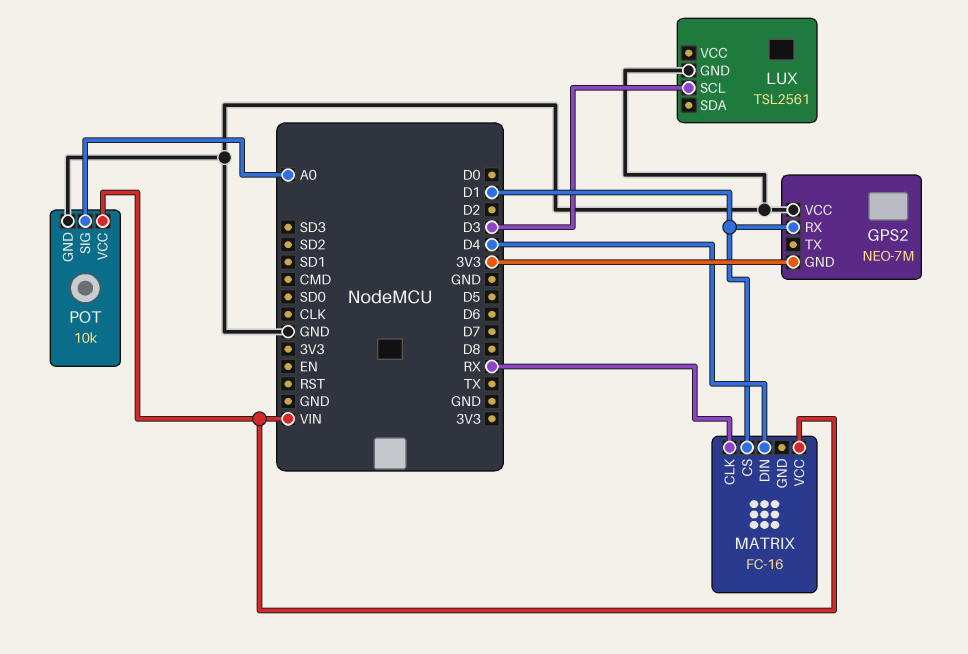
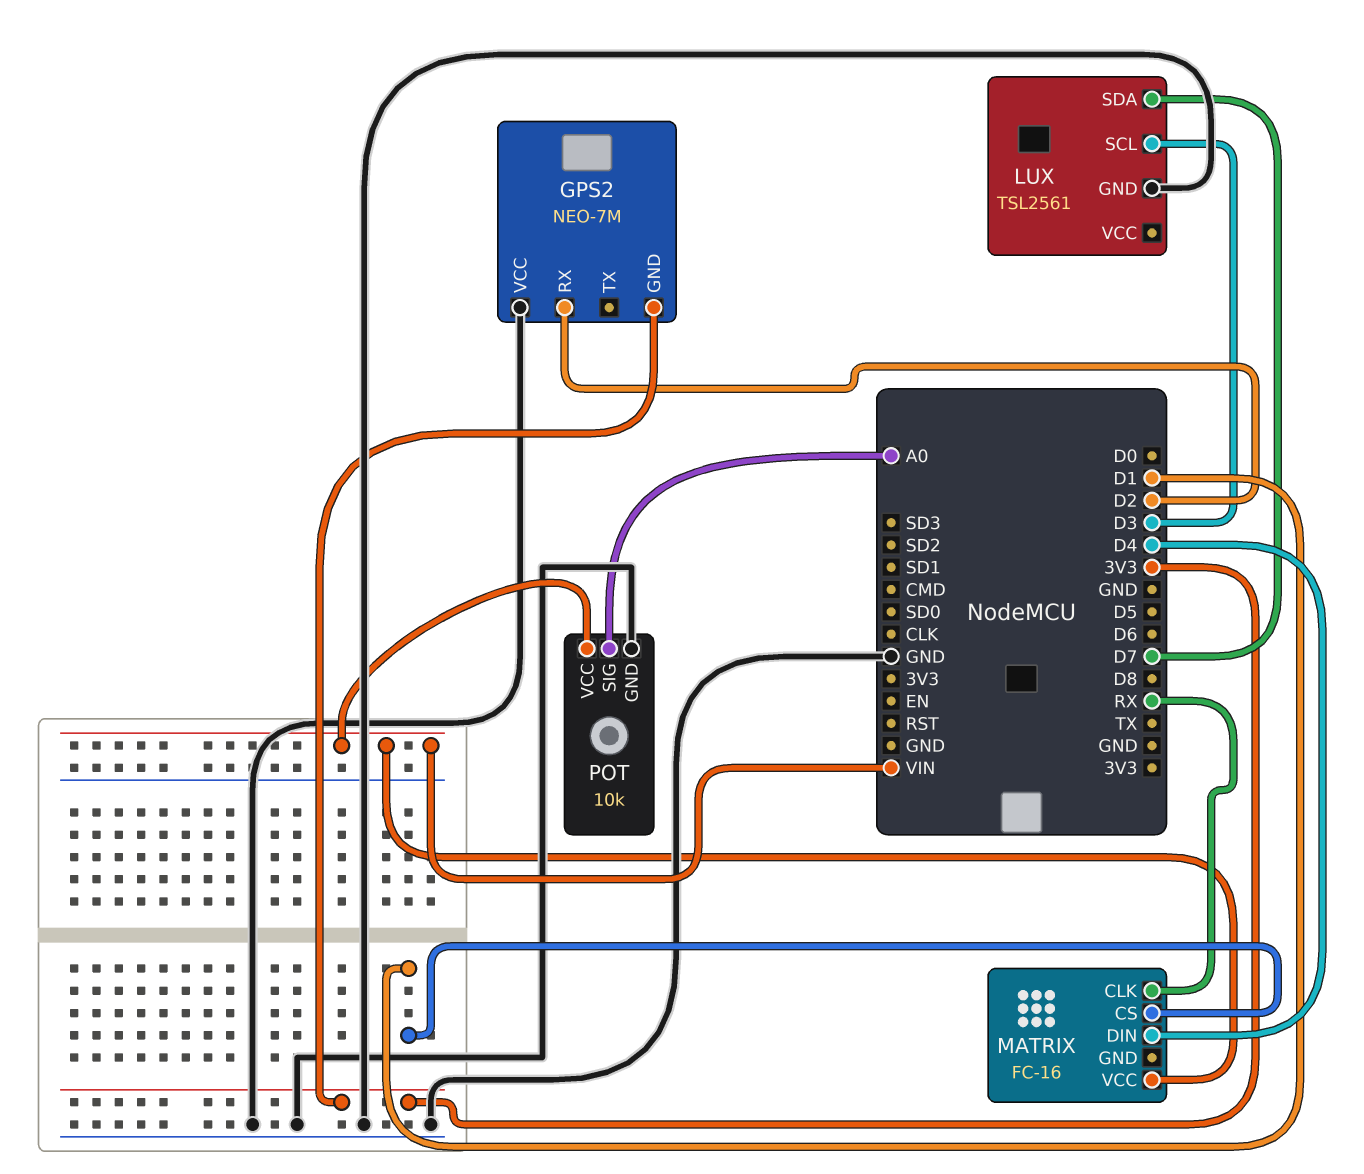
GPS2 pin RX: D1 -> D2
LUX pin SDA: none -> D7

